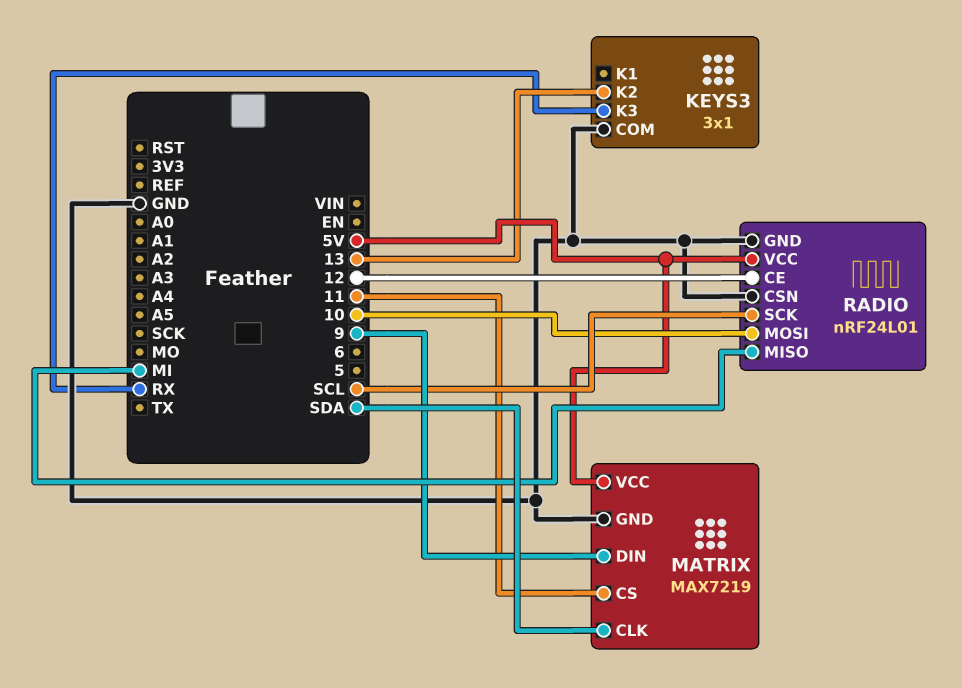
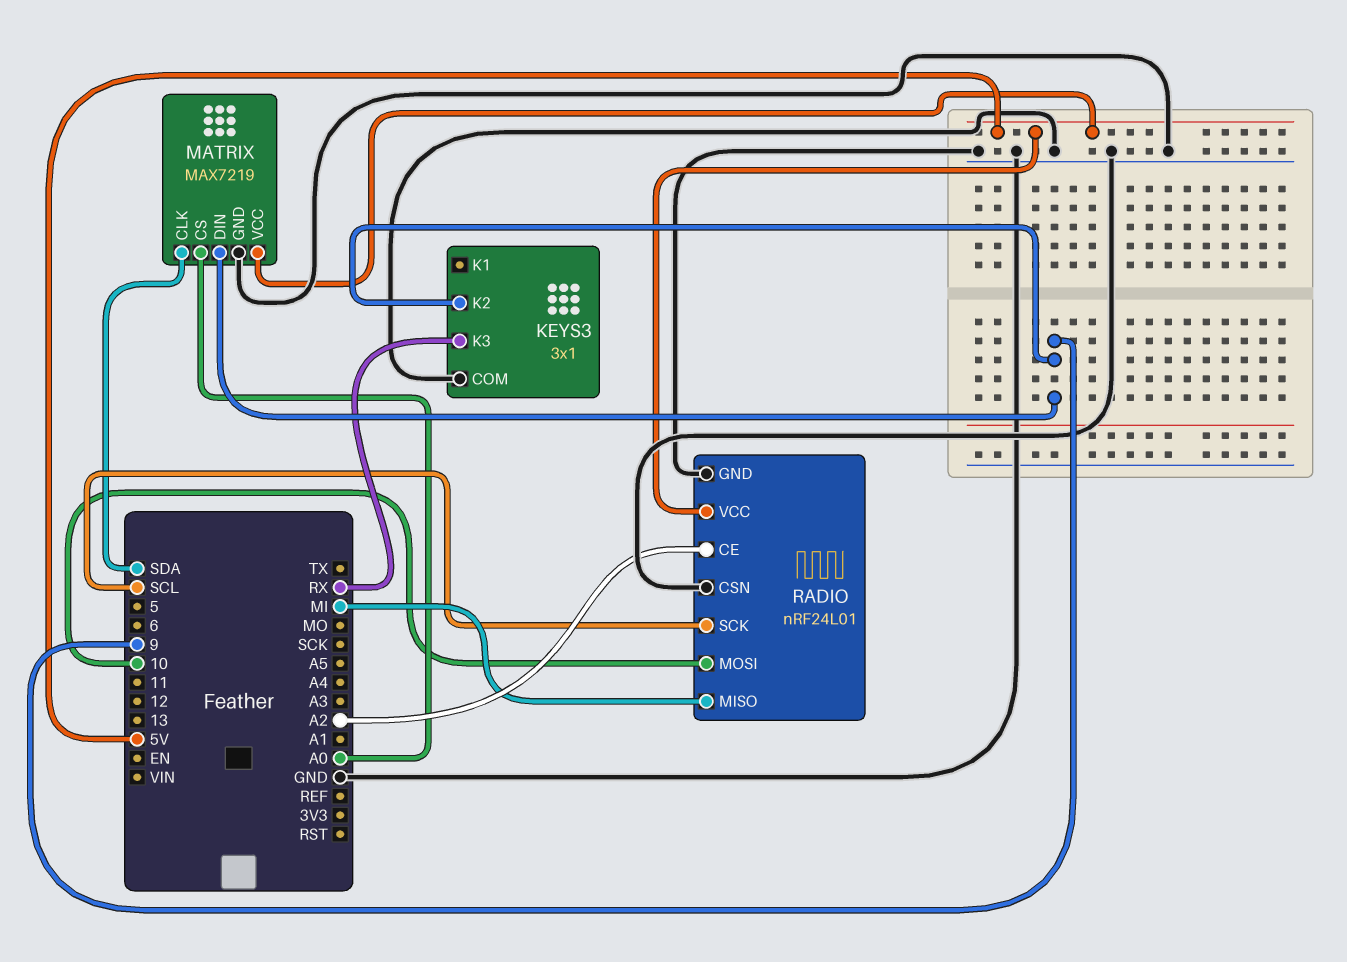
KEYS3 pin K2: 13 -> 9
MATRIX pin CS: 11 -> A0
RADIO pin CE: 12 -> A2

